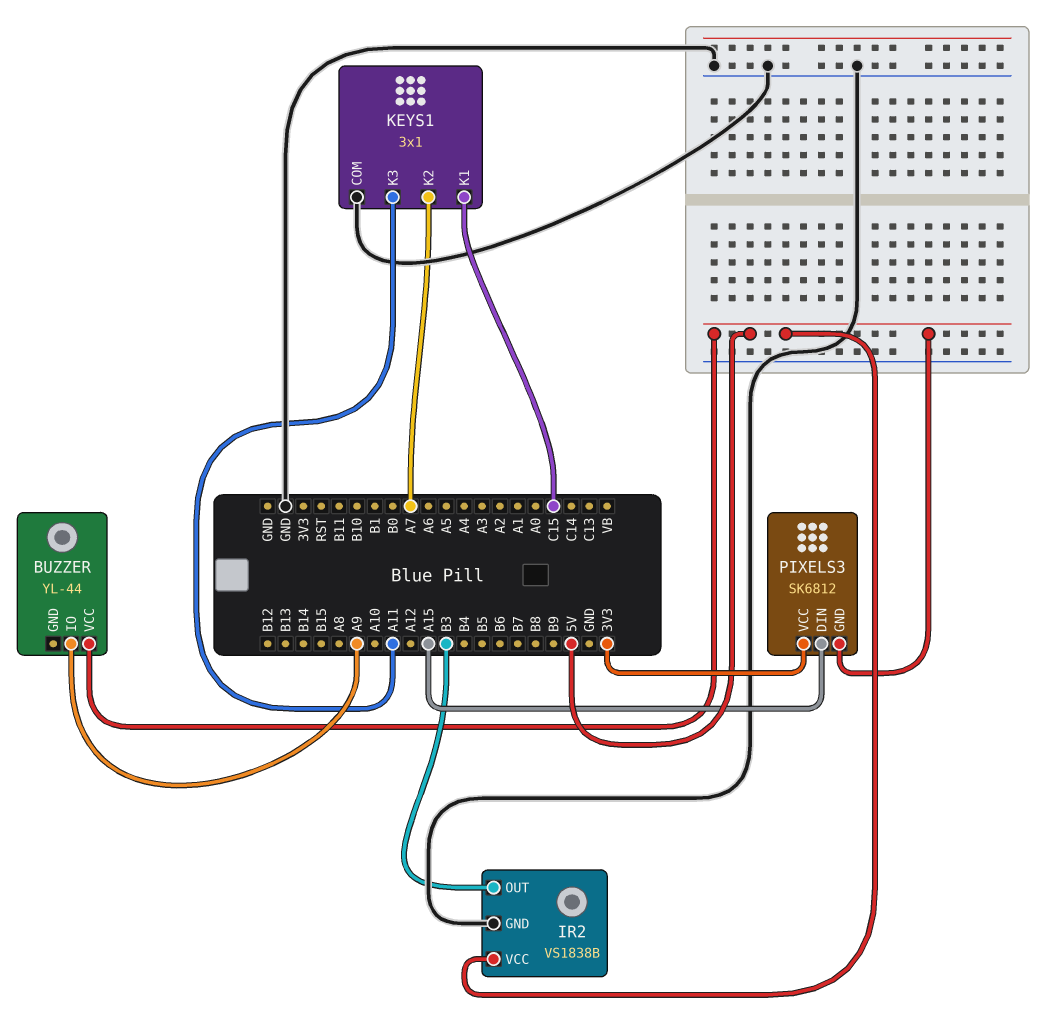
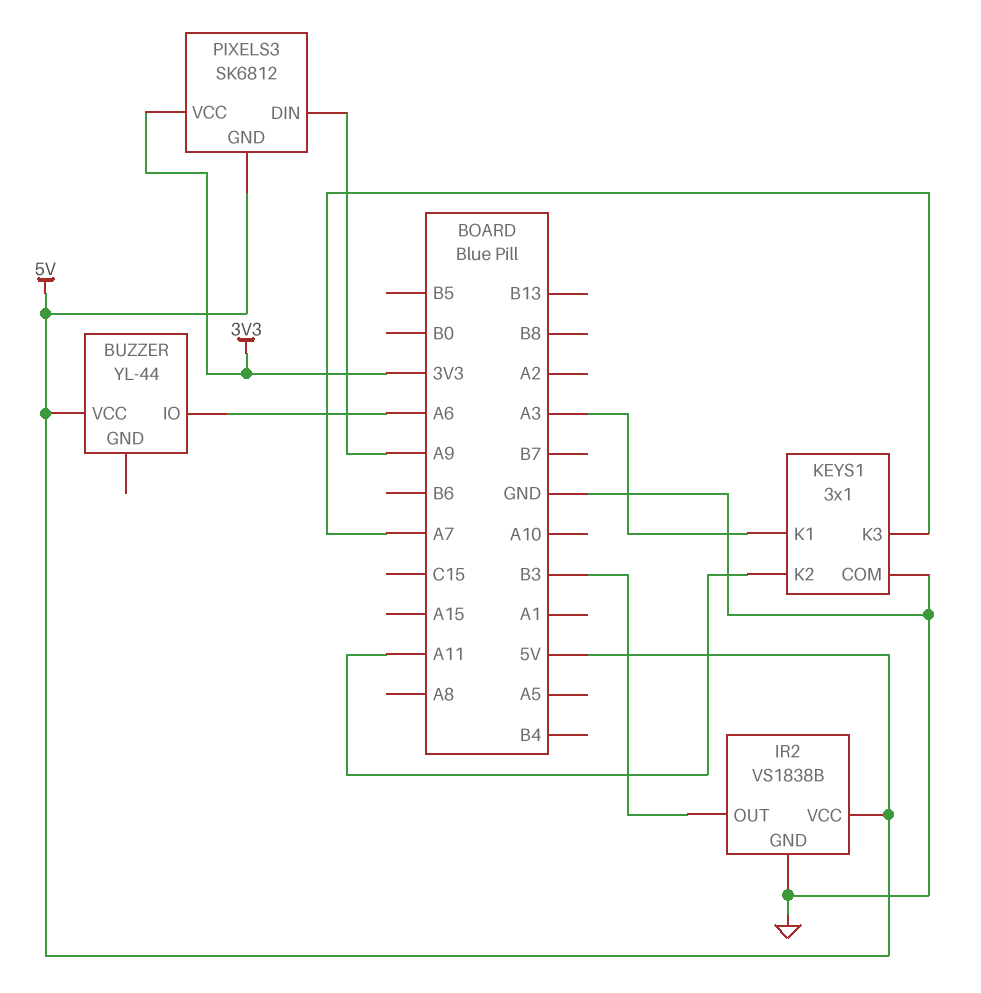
BUZZER pin IO: A9 -> A6
KEYS1 pin K1: C15 -> A3
KEYS1 pin K2: A7 -> A11
KEYS1 pin K3: A11 -> A7
PIXELS3 pin DIN: A15 -> A9

